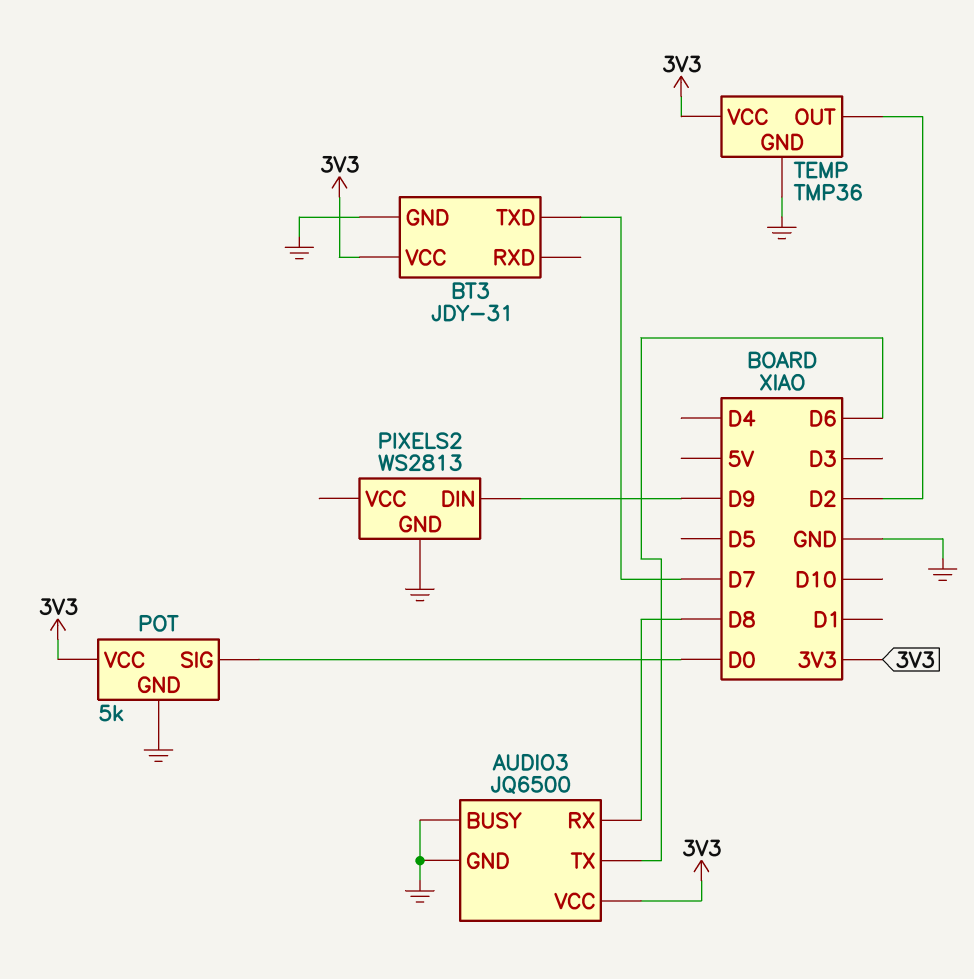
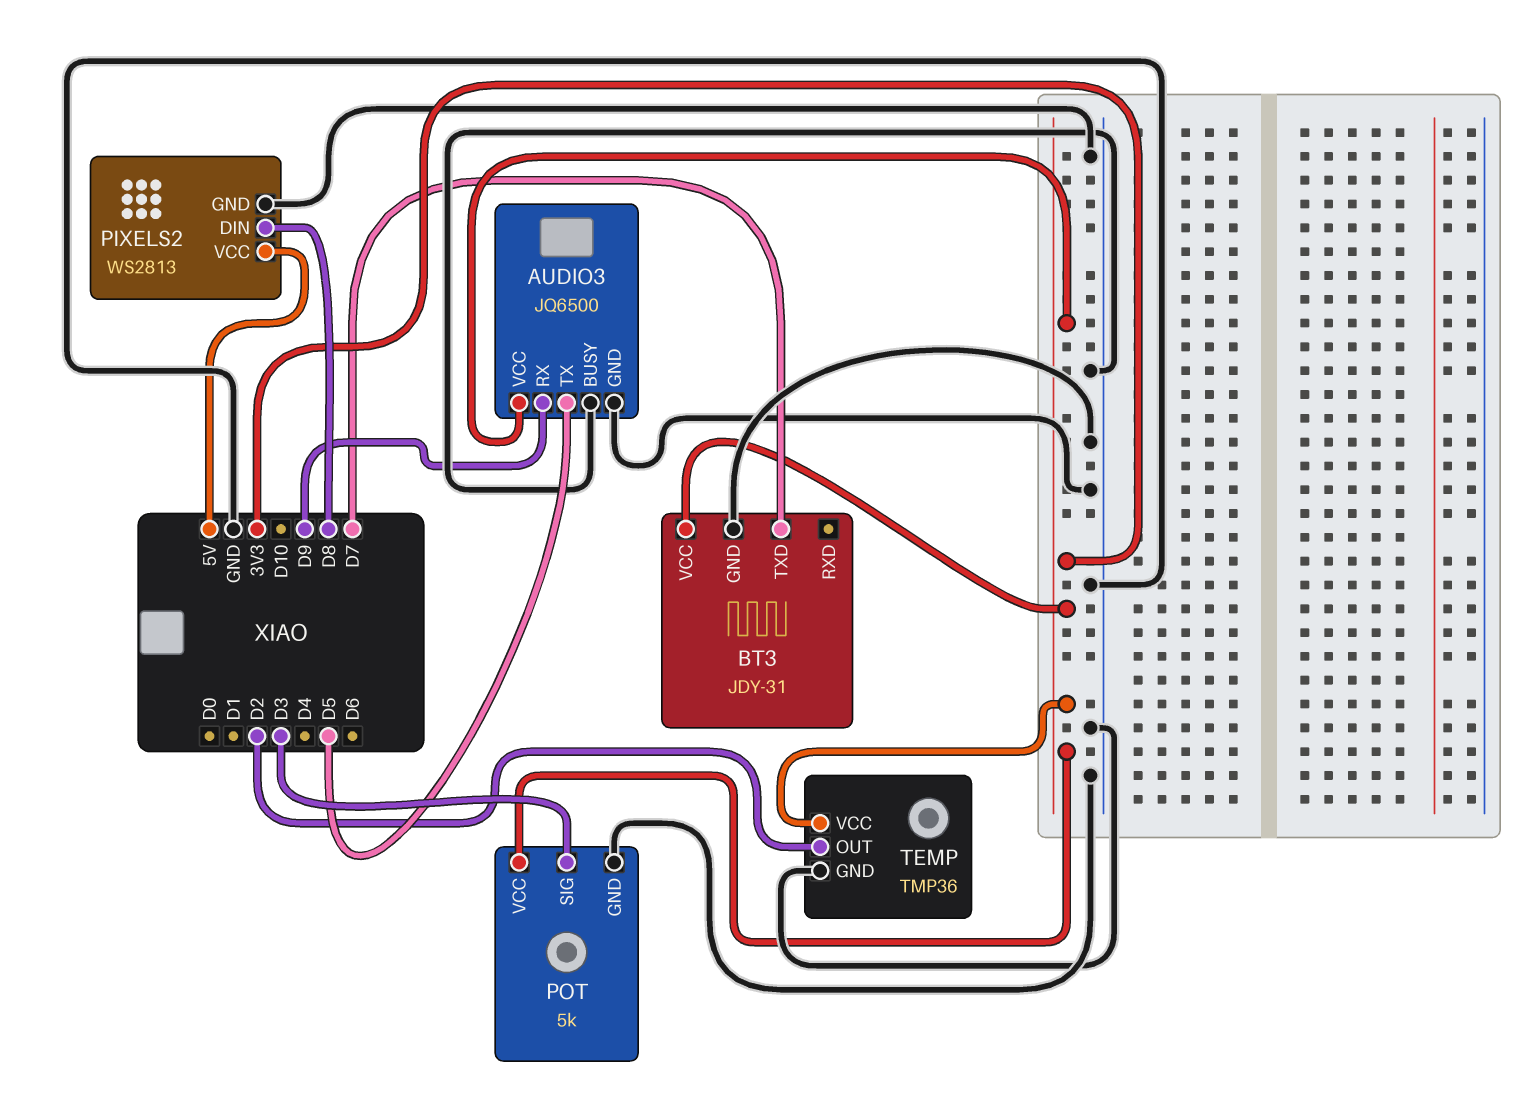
AUDIO3 pin RX: D8 -> D9
AUDIO3 pin TX: D6 -> D5
PIXELS2 pin DIN: D9 -> D8
PIXELS2 pin VCC: none -> 5V
POT pin SIG: D0 -> D3

